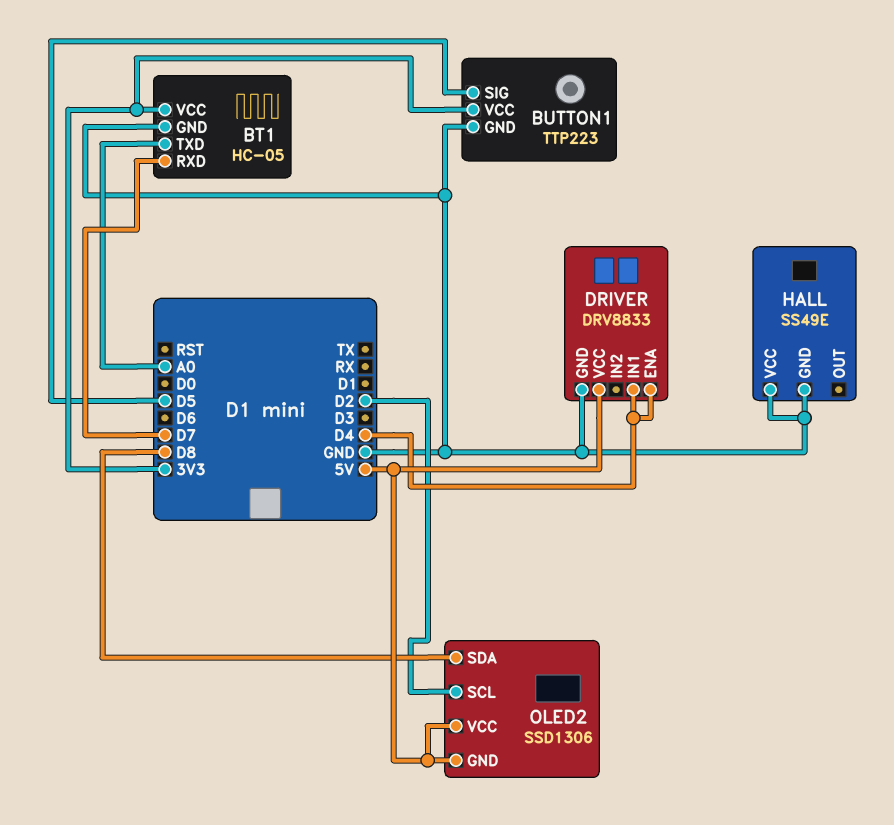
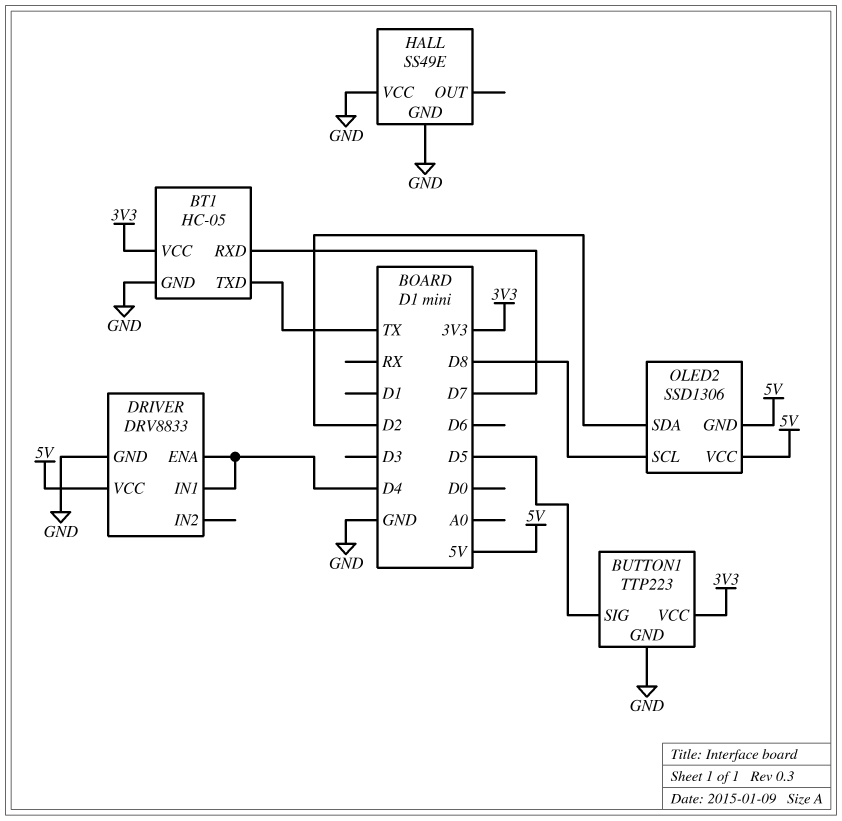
BT1 pin TXD: A0 -> TX
OLED2 pin SCL: D2 -> D8
OLED2 pin SDA: D8 -> D2

